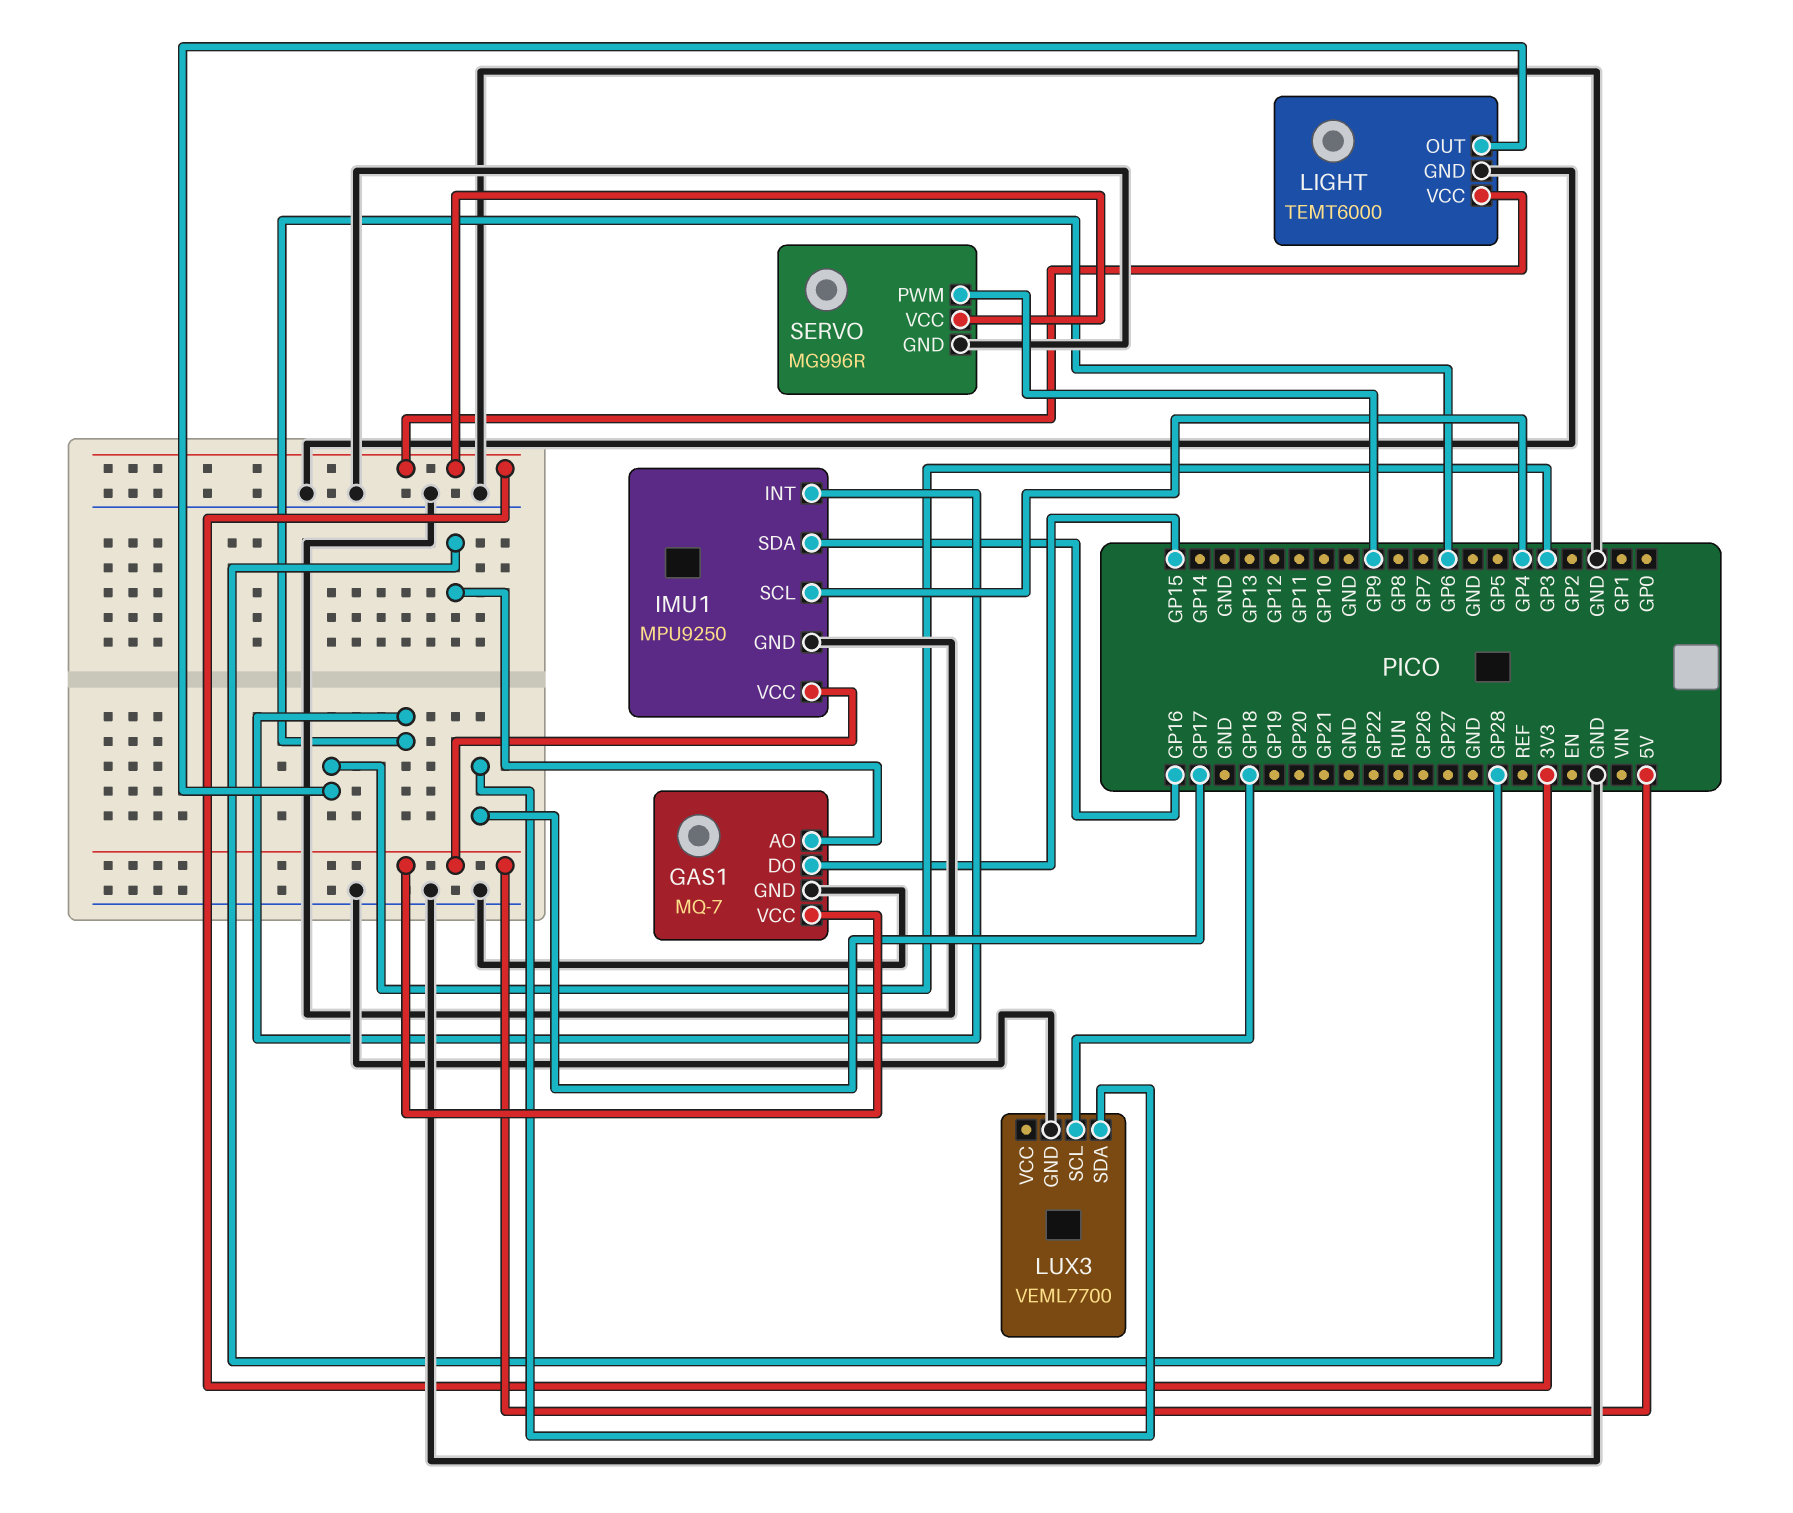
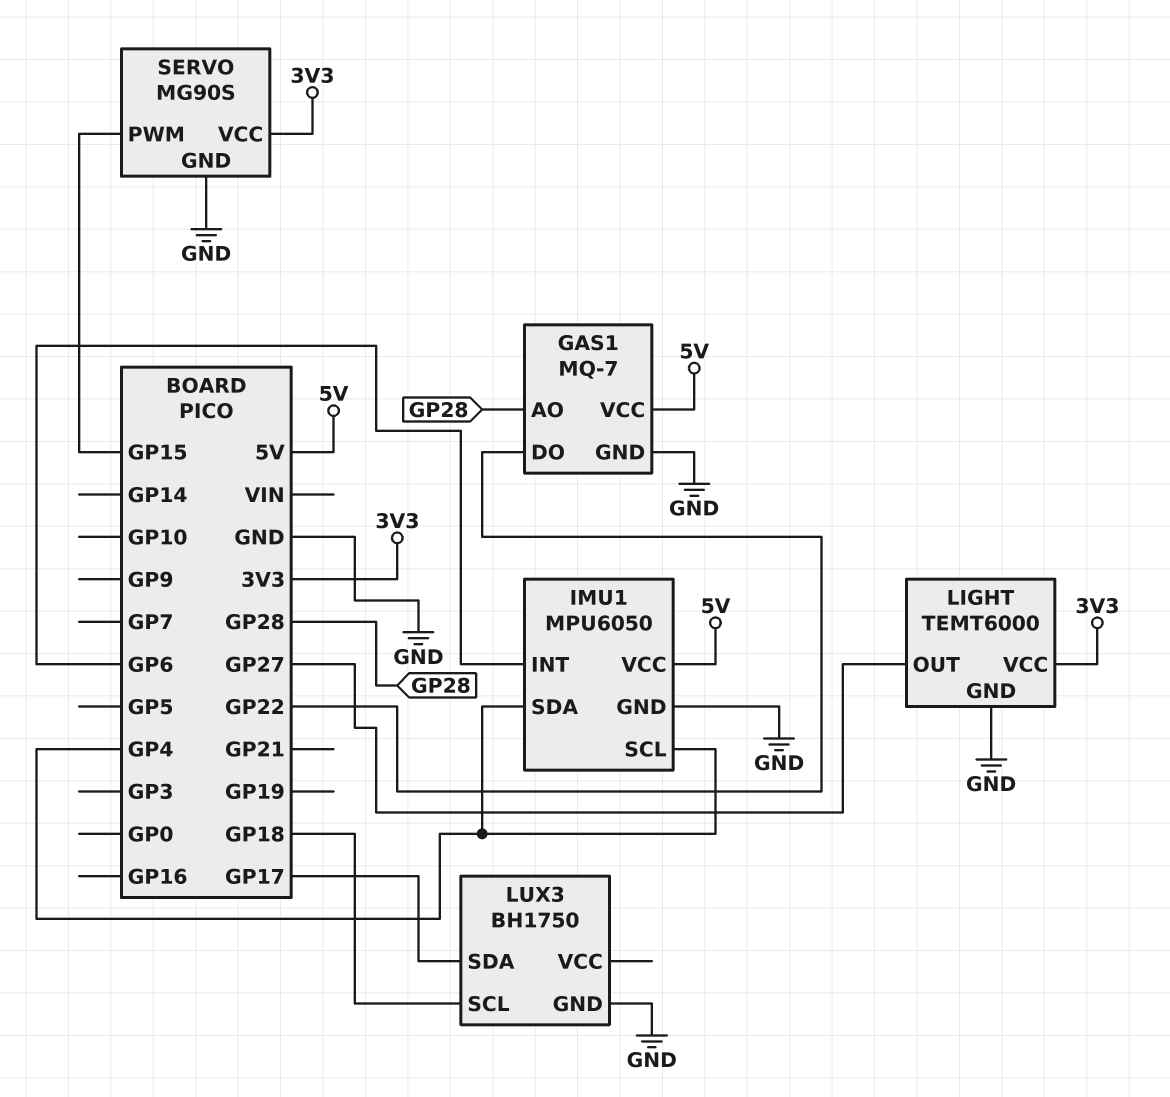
GAS1 pin DO: GP15 -> GP22
IMU1: MPU9250 -> MPU6050
IMU1 pin SDA: GP16 -> GP4
LIGHT pin OUT: GP3 -> GP27
LUX3: VEML7700 -> BH1750
SERVO: MG996R -> MG90S
SERVO pin PWM: GP9 -> GP15

